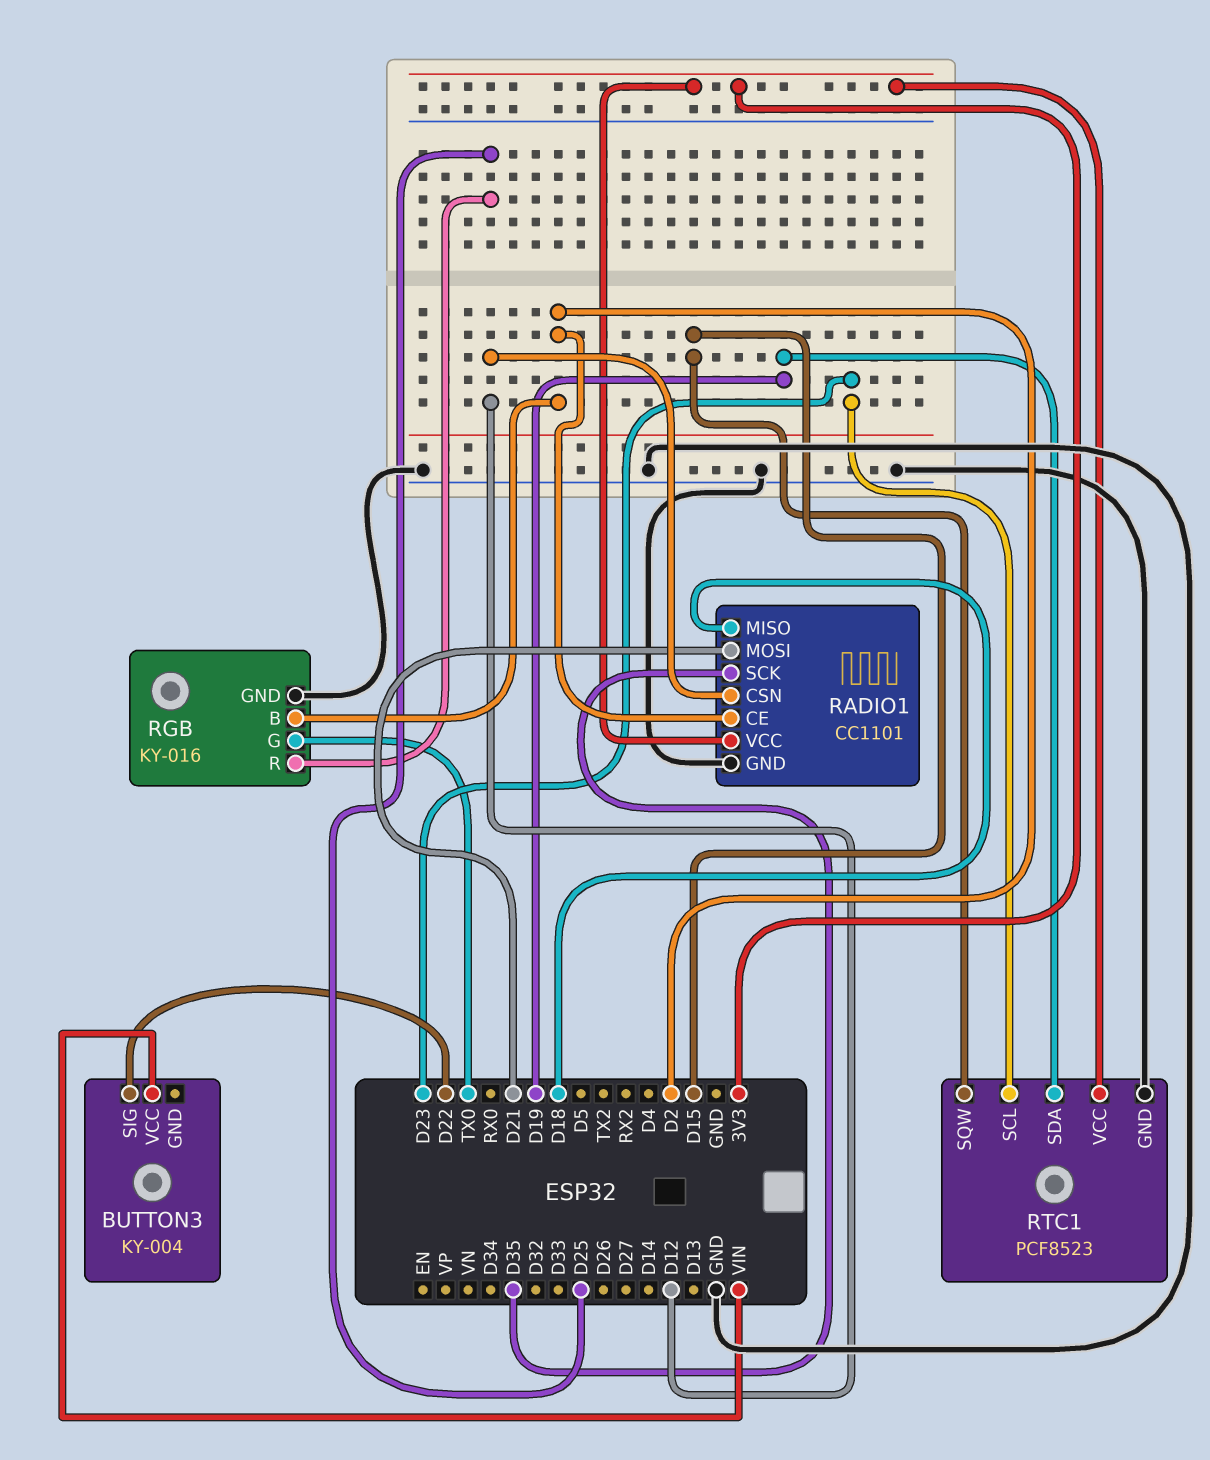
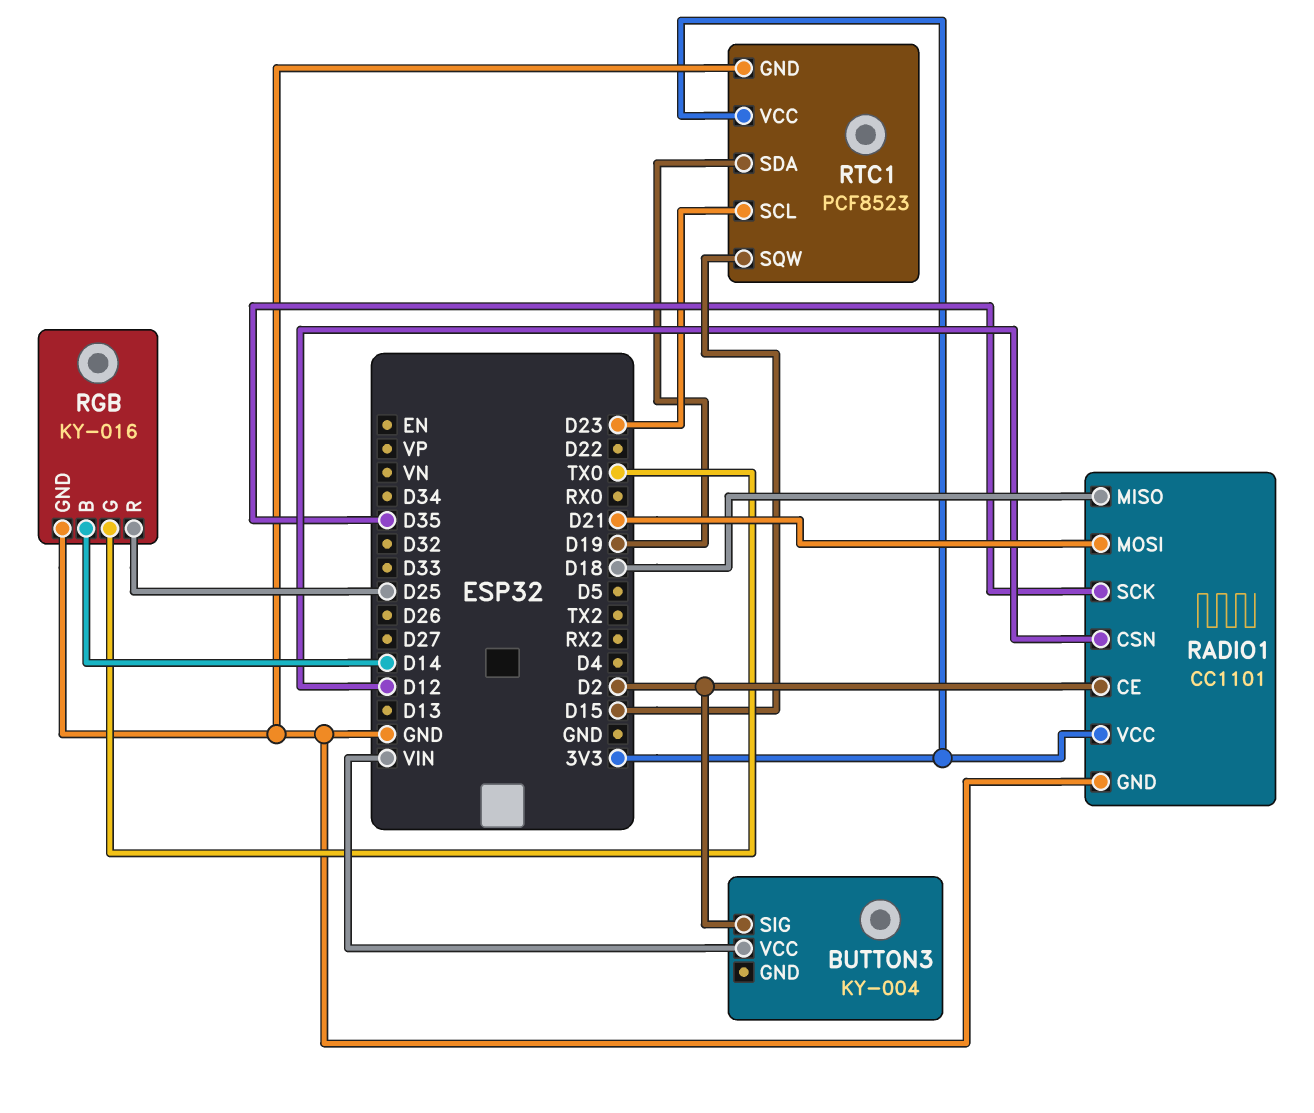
BUTTON3 pin SIG: D22 -> D2
RGB pin B: D2 -> D14

